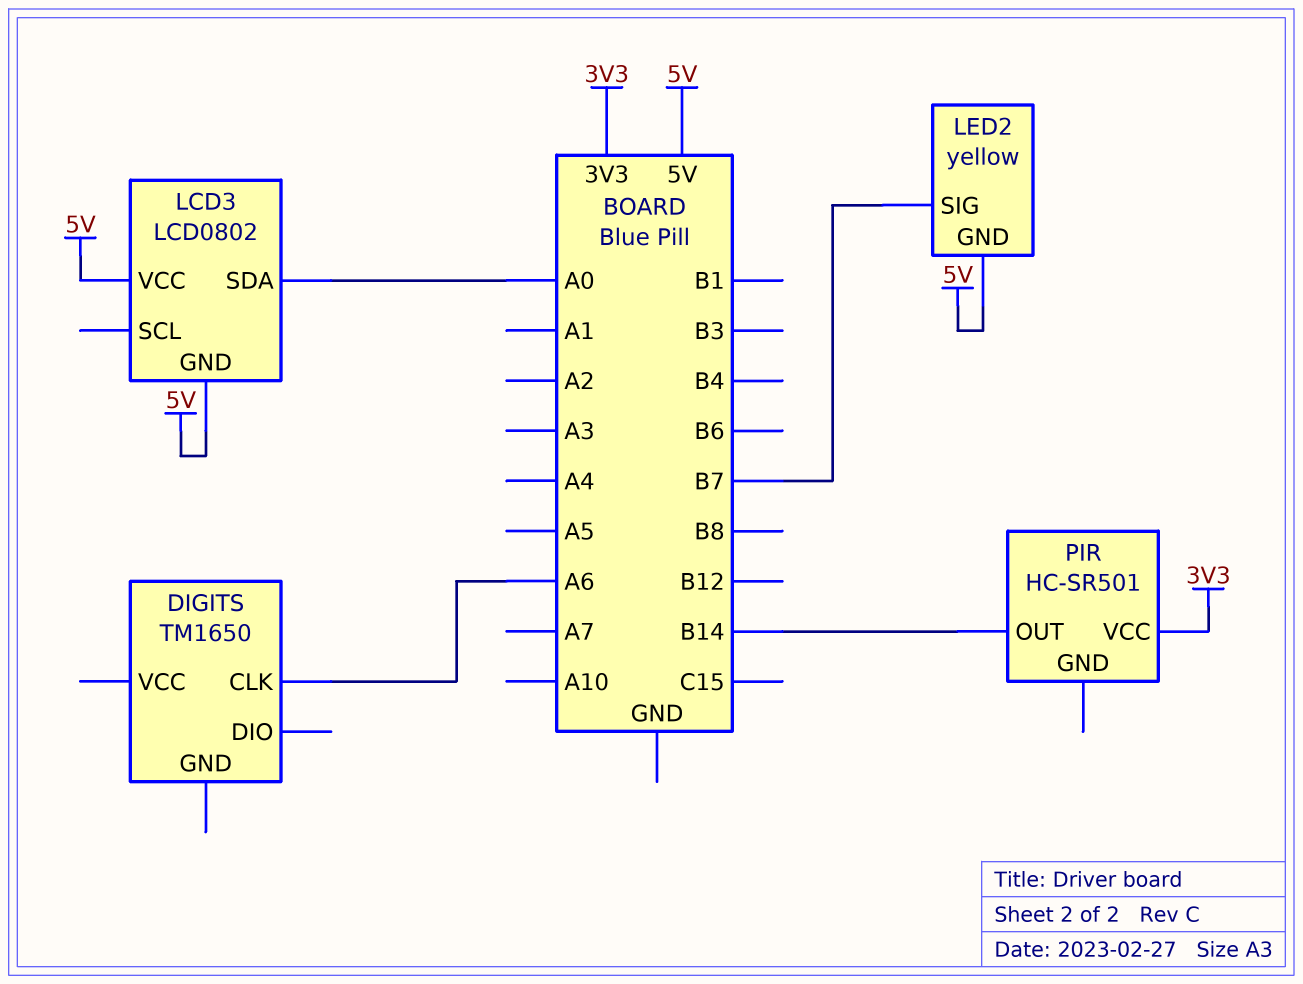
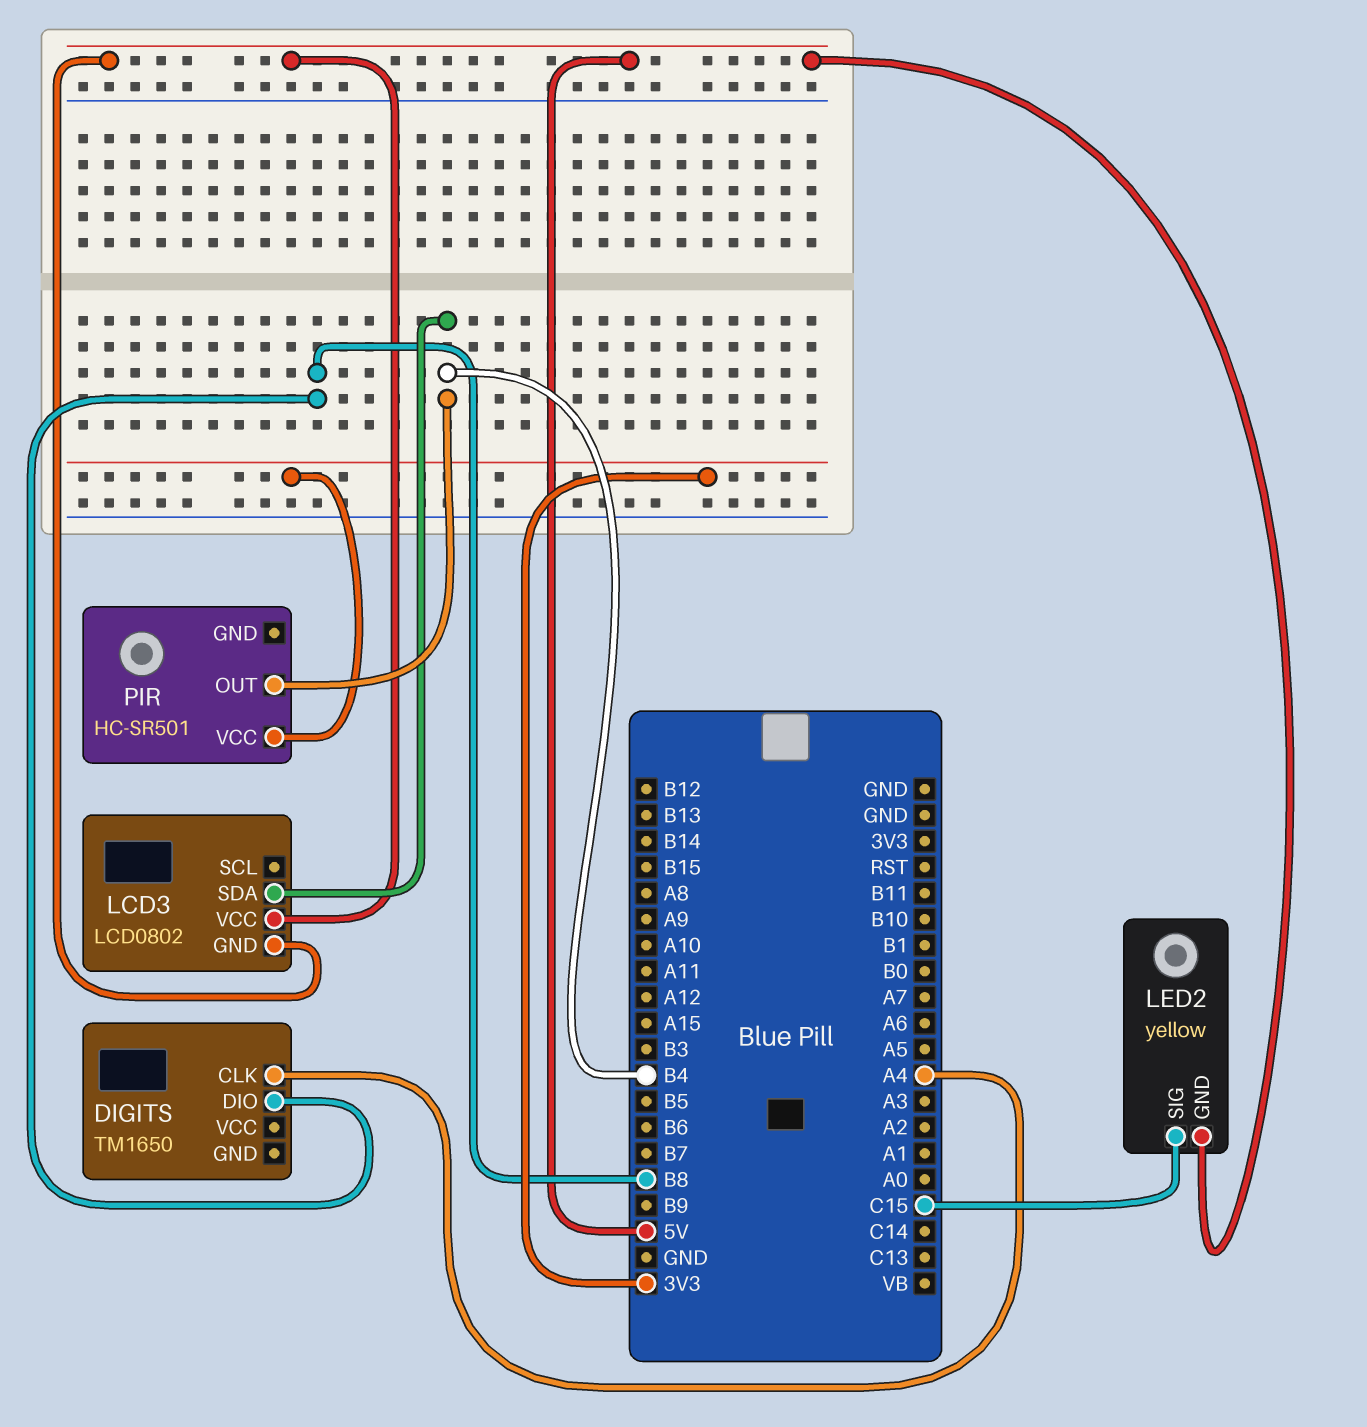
DIGITS pin CLK: A6 -> A4
DIGITS pin DIO: none -> B8
LCD3 pin SDA: A0 -> B4
LED2 pin SIG: B7 -> C15
PIR pin OUT: B14 -> B4

